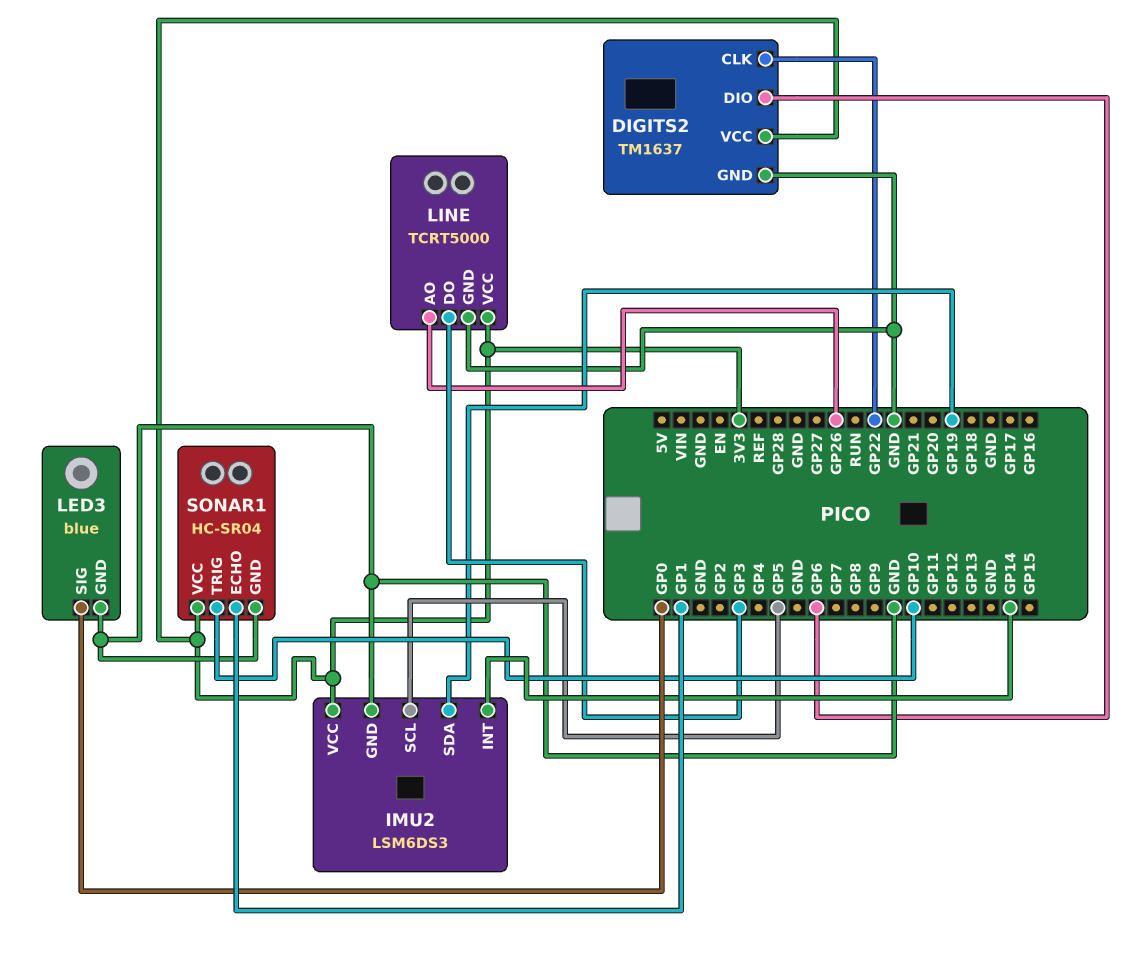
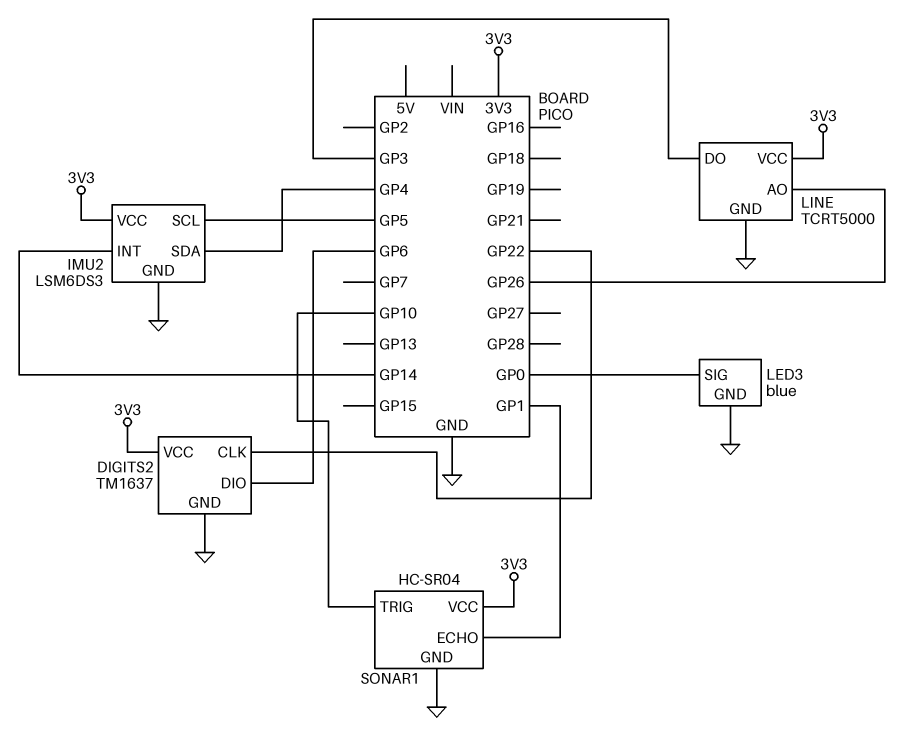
IMU2 pin SDA: GP19 -> GP4

